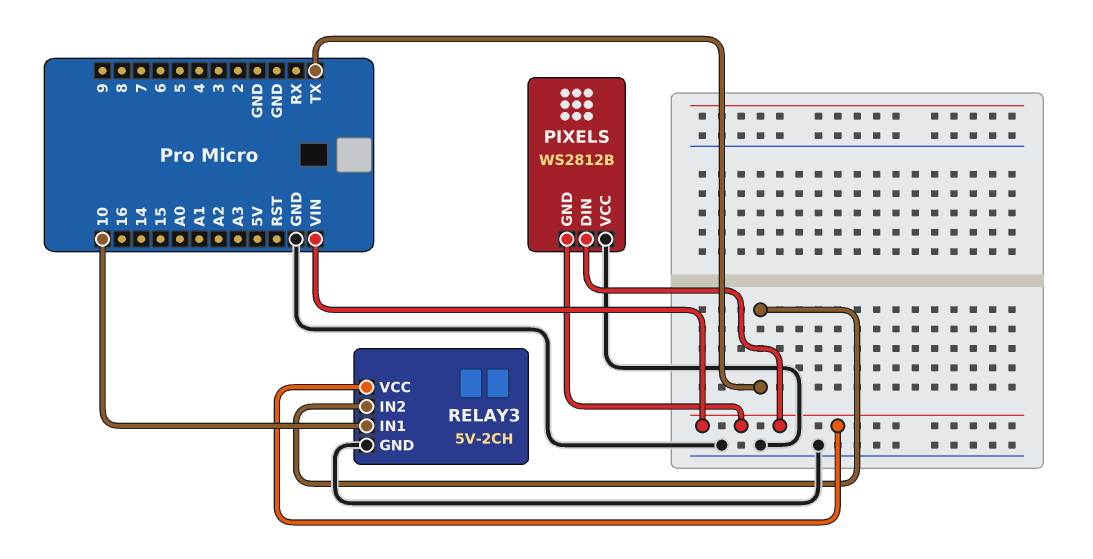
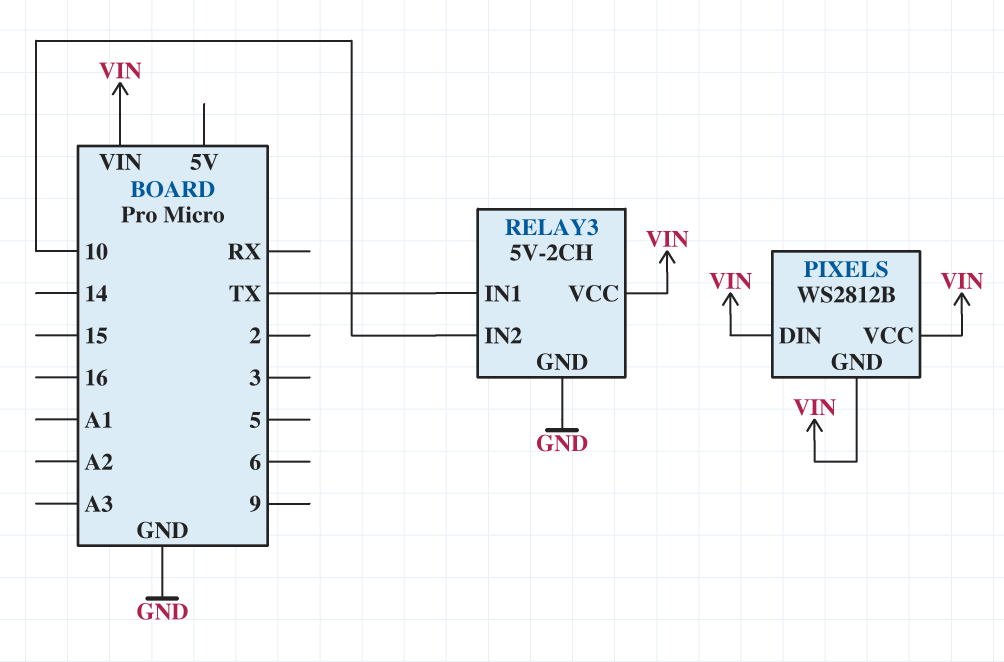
PIXELS pin VCC: GND -> VIN
RELAY3 pin IN1: 10 -> TX
RELAY3 pin IN2: TX -> 10

